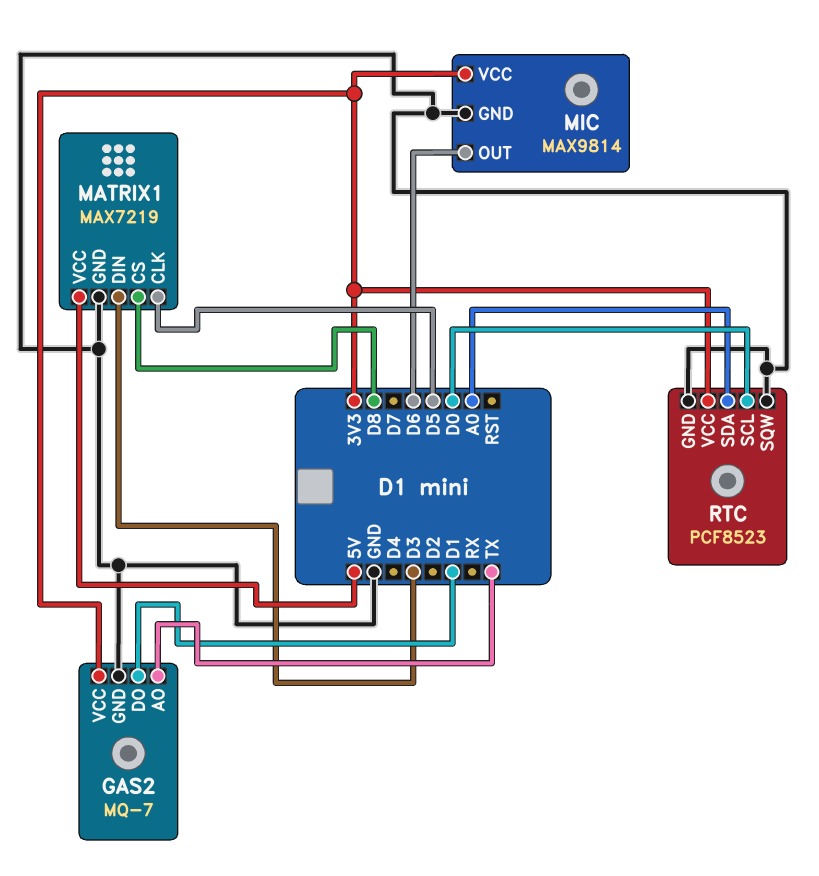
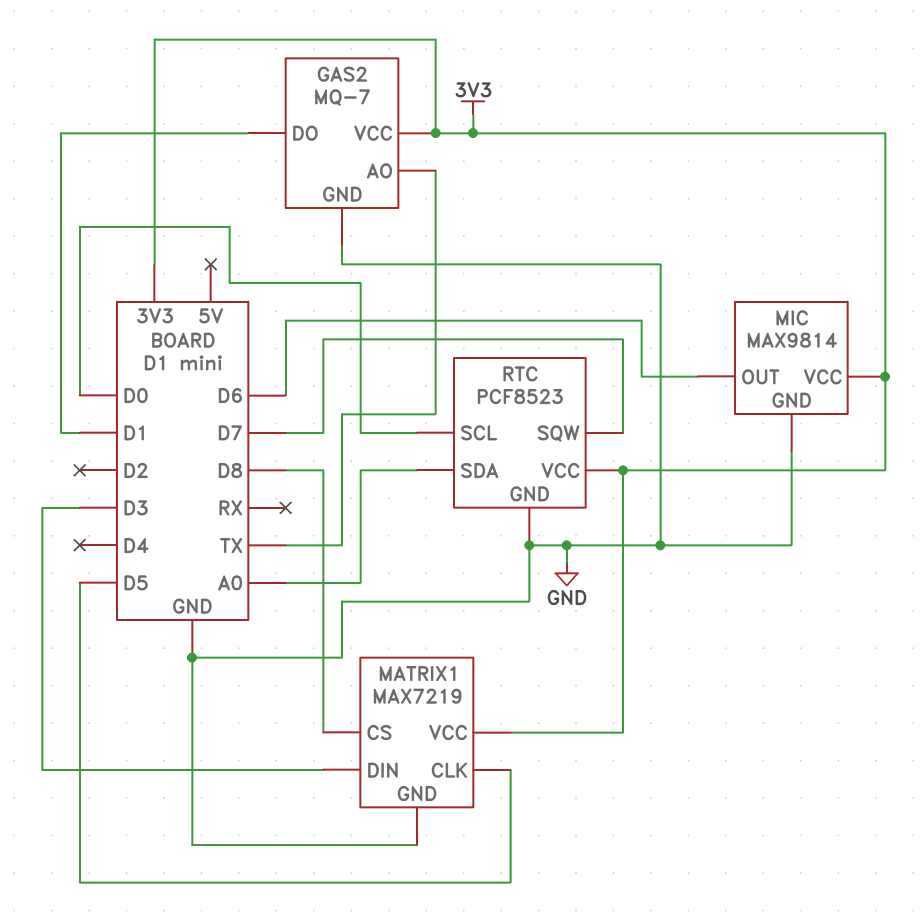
MATRIX1 pin VCC: 5V -> 3V3
RTC pin SQW: GND -> D7

